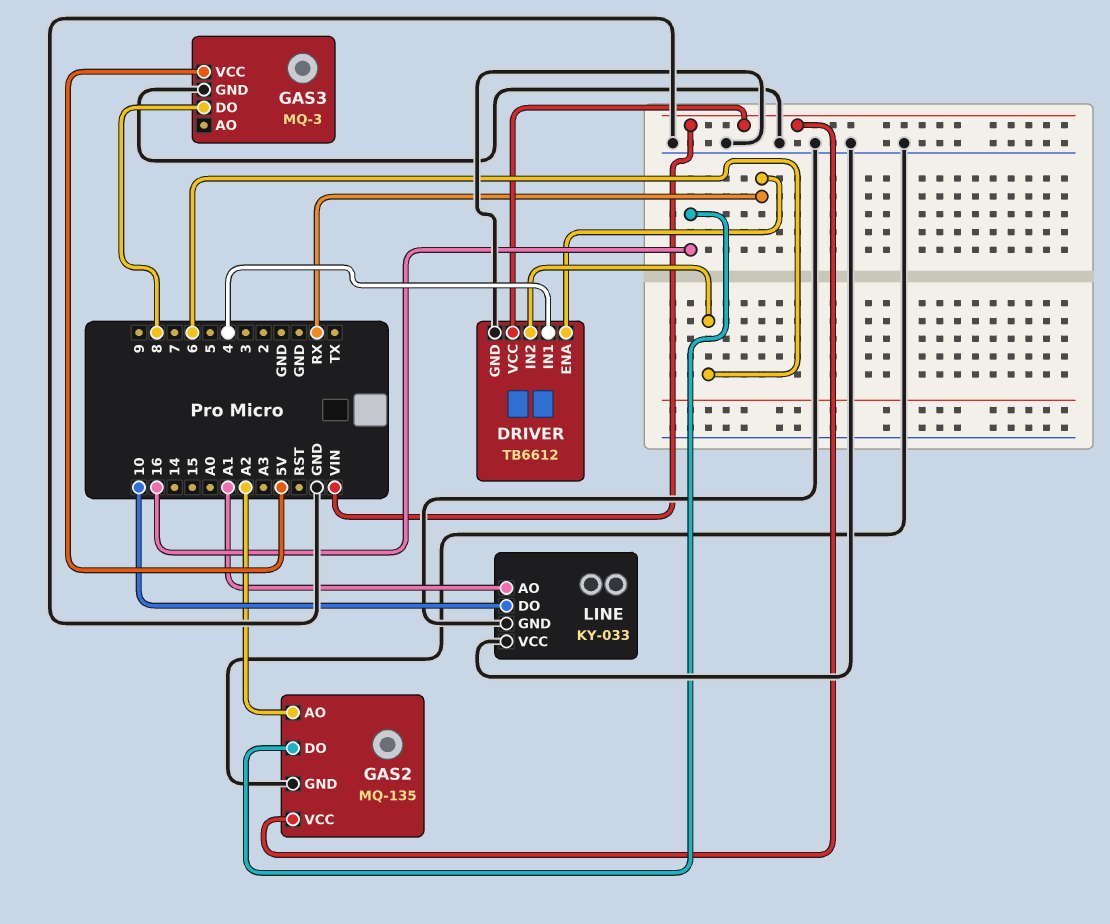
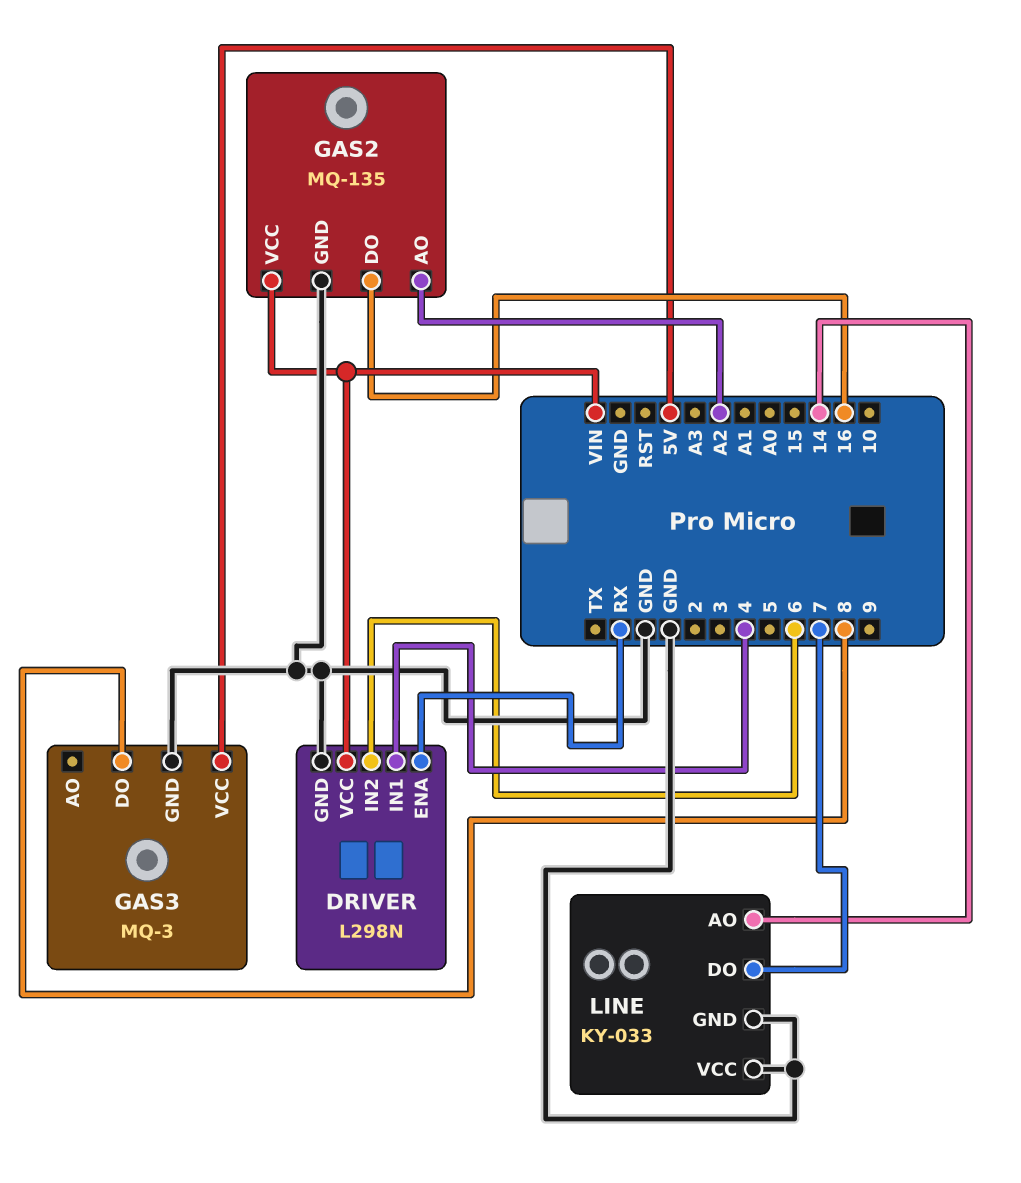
DRIVER: TB6612 -> L298N
LINE pin AO: A1 -> 14
LINE pin DO: 10 -> 7

